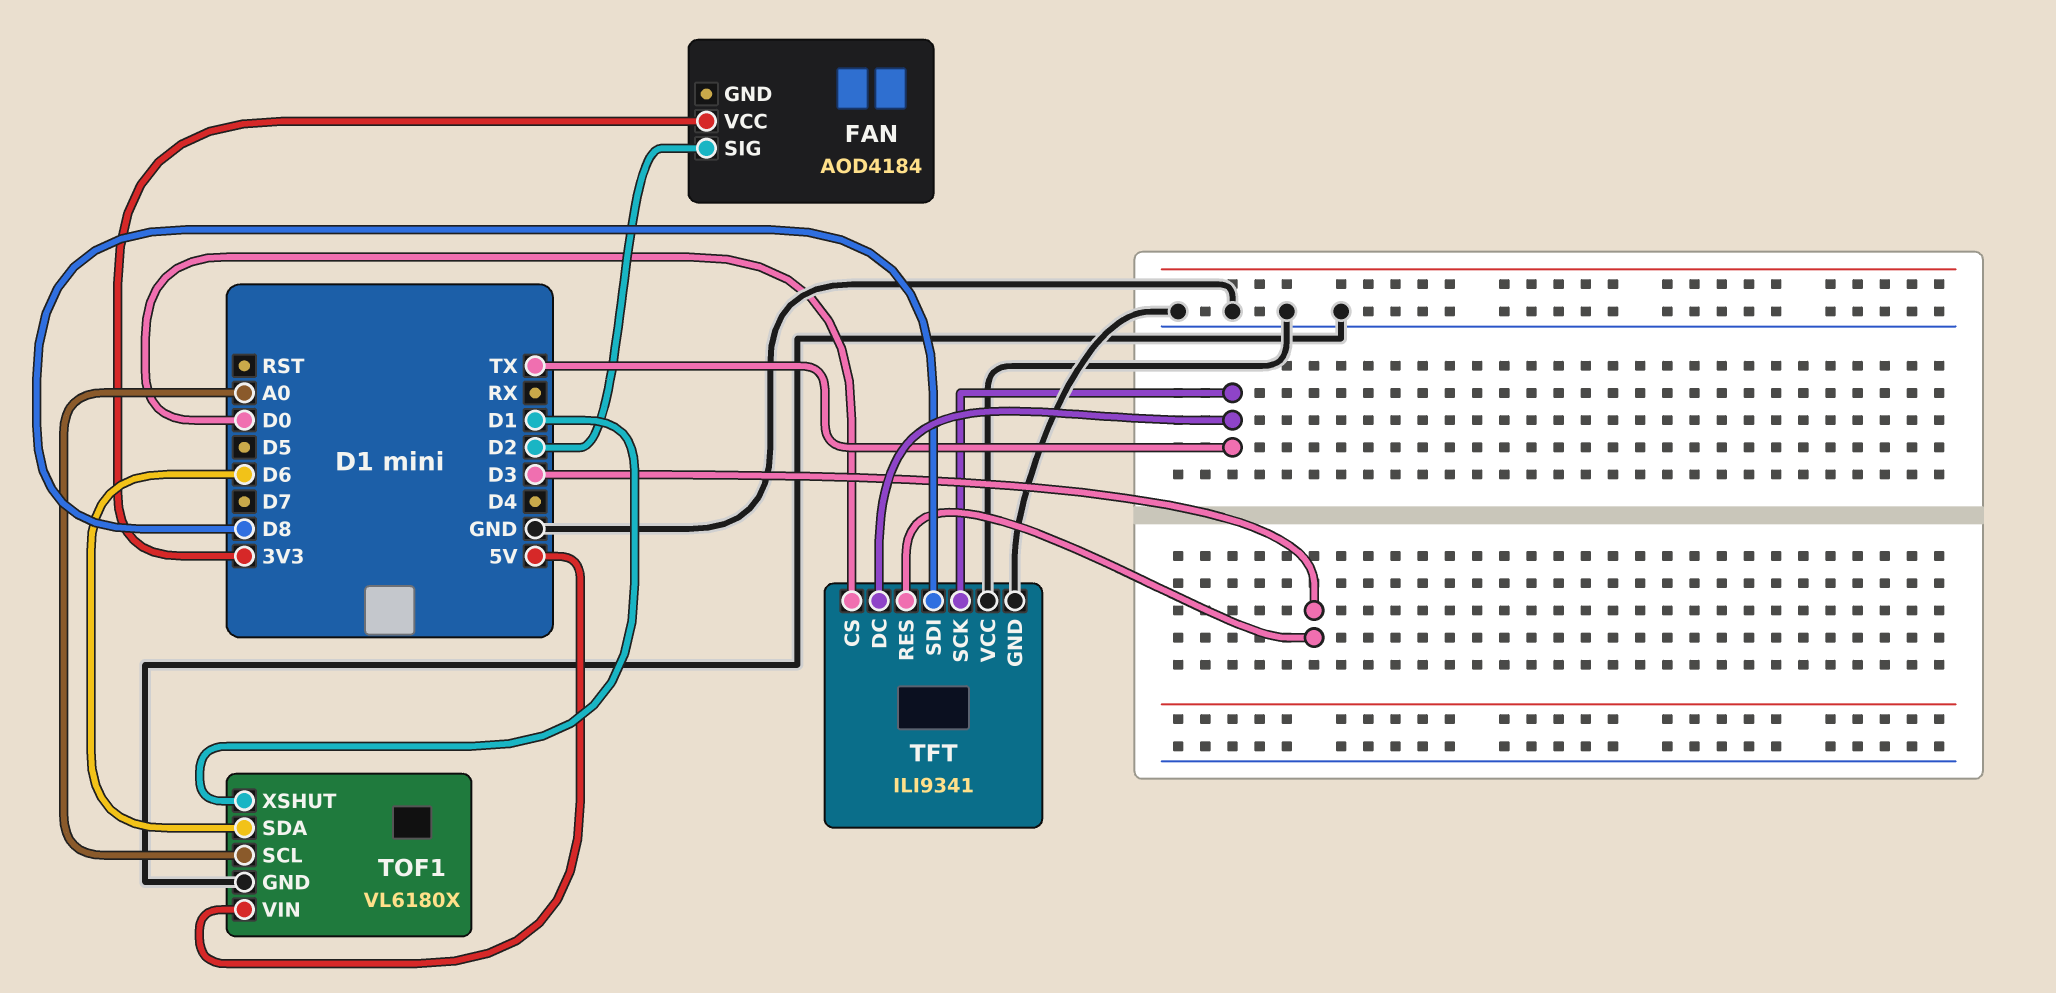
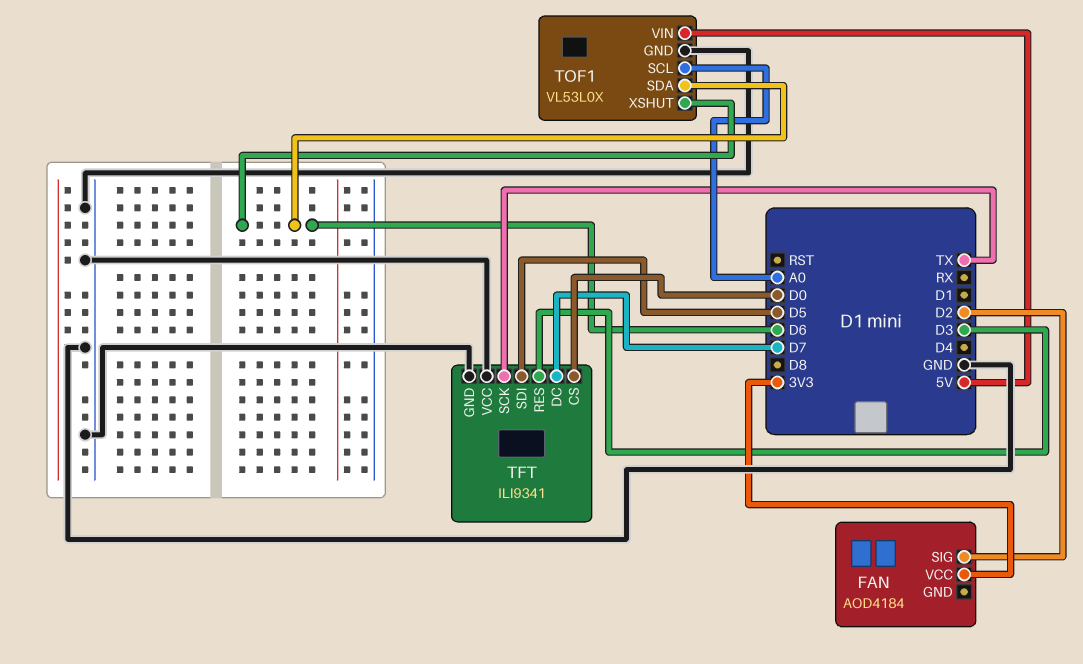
TFT pin DC: TX -> D7
TFT pin SDI: D8 -> D5
TOF1: VL6180X -> VL53L0X
TOF1 pin XSHUT: D1 -> D6

